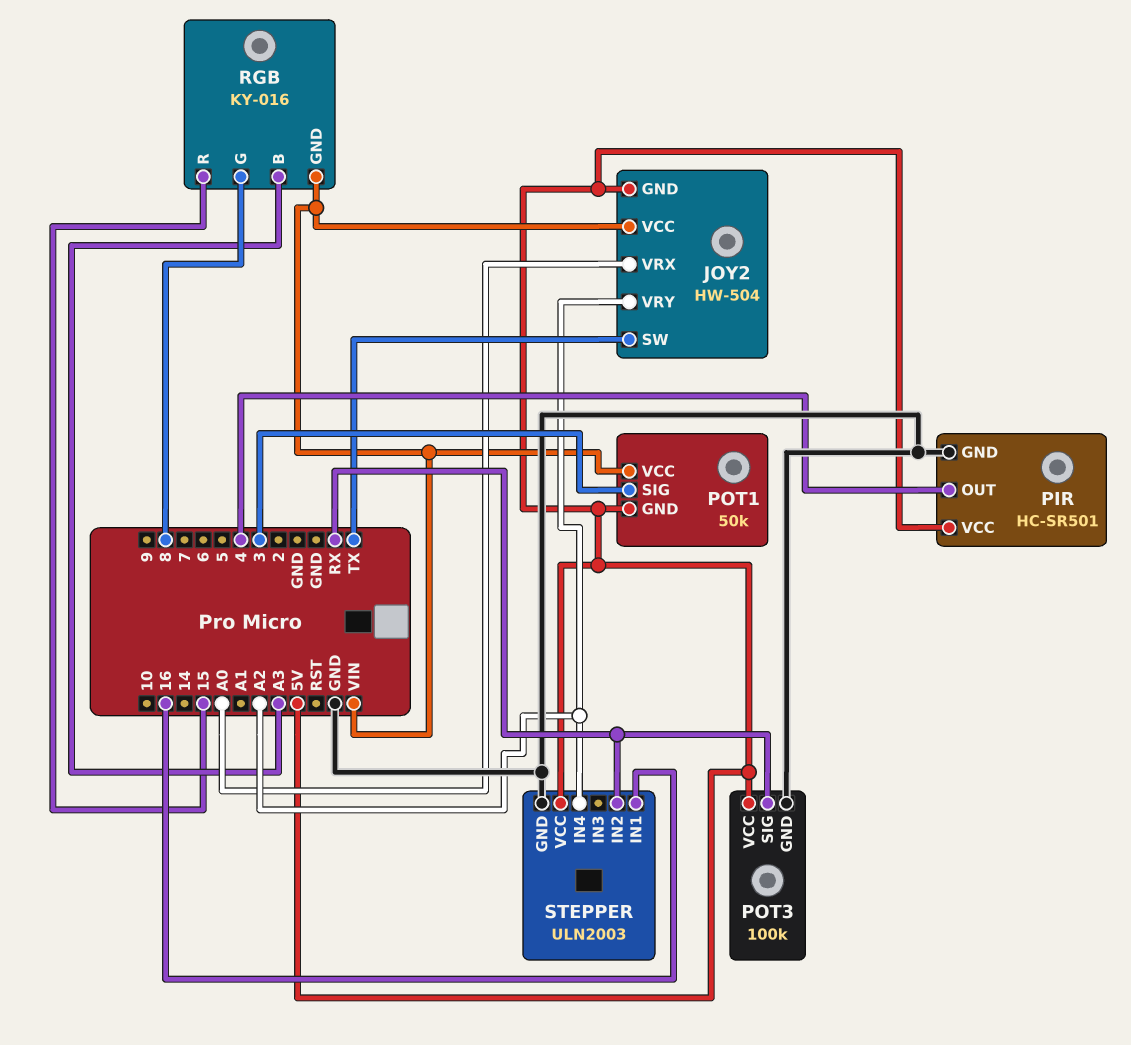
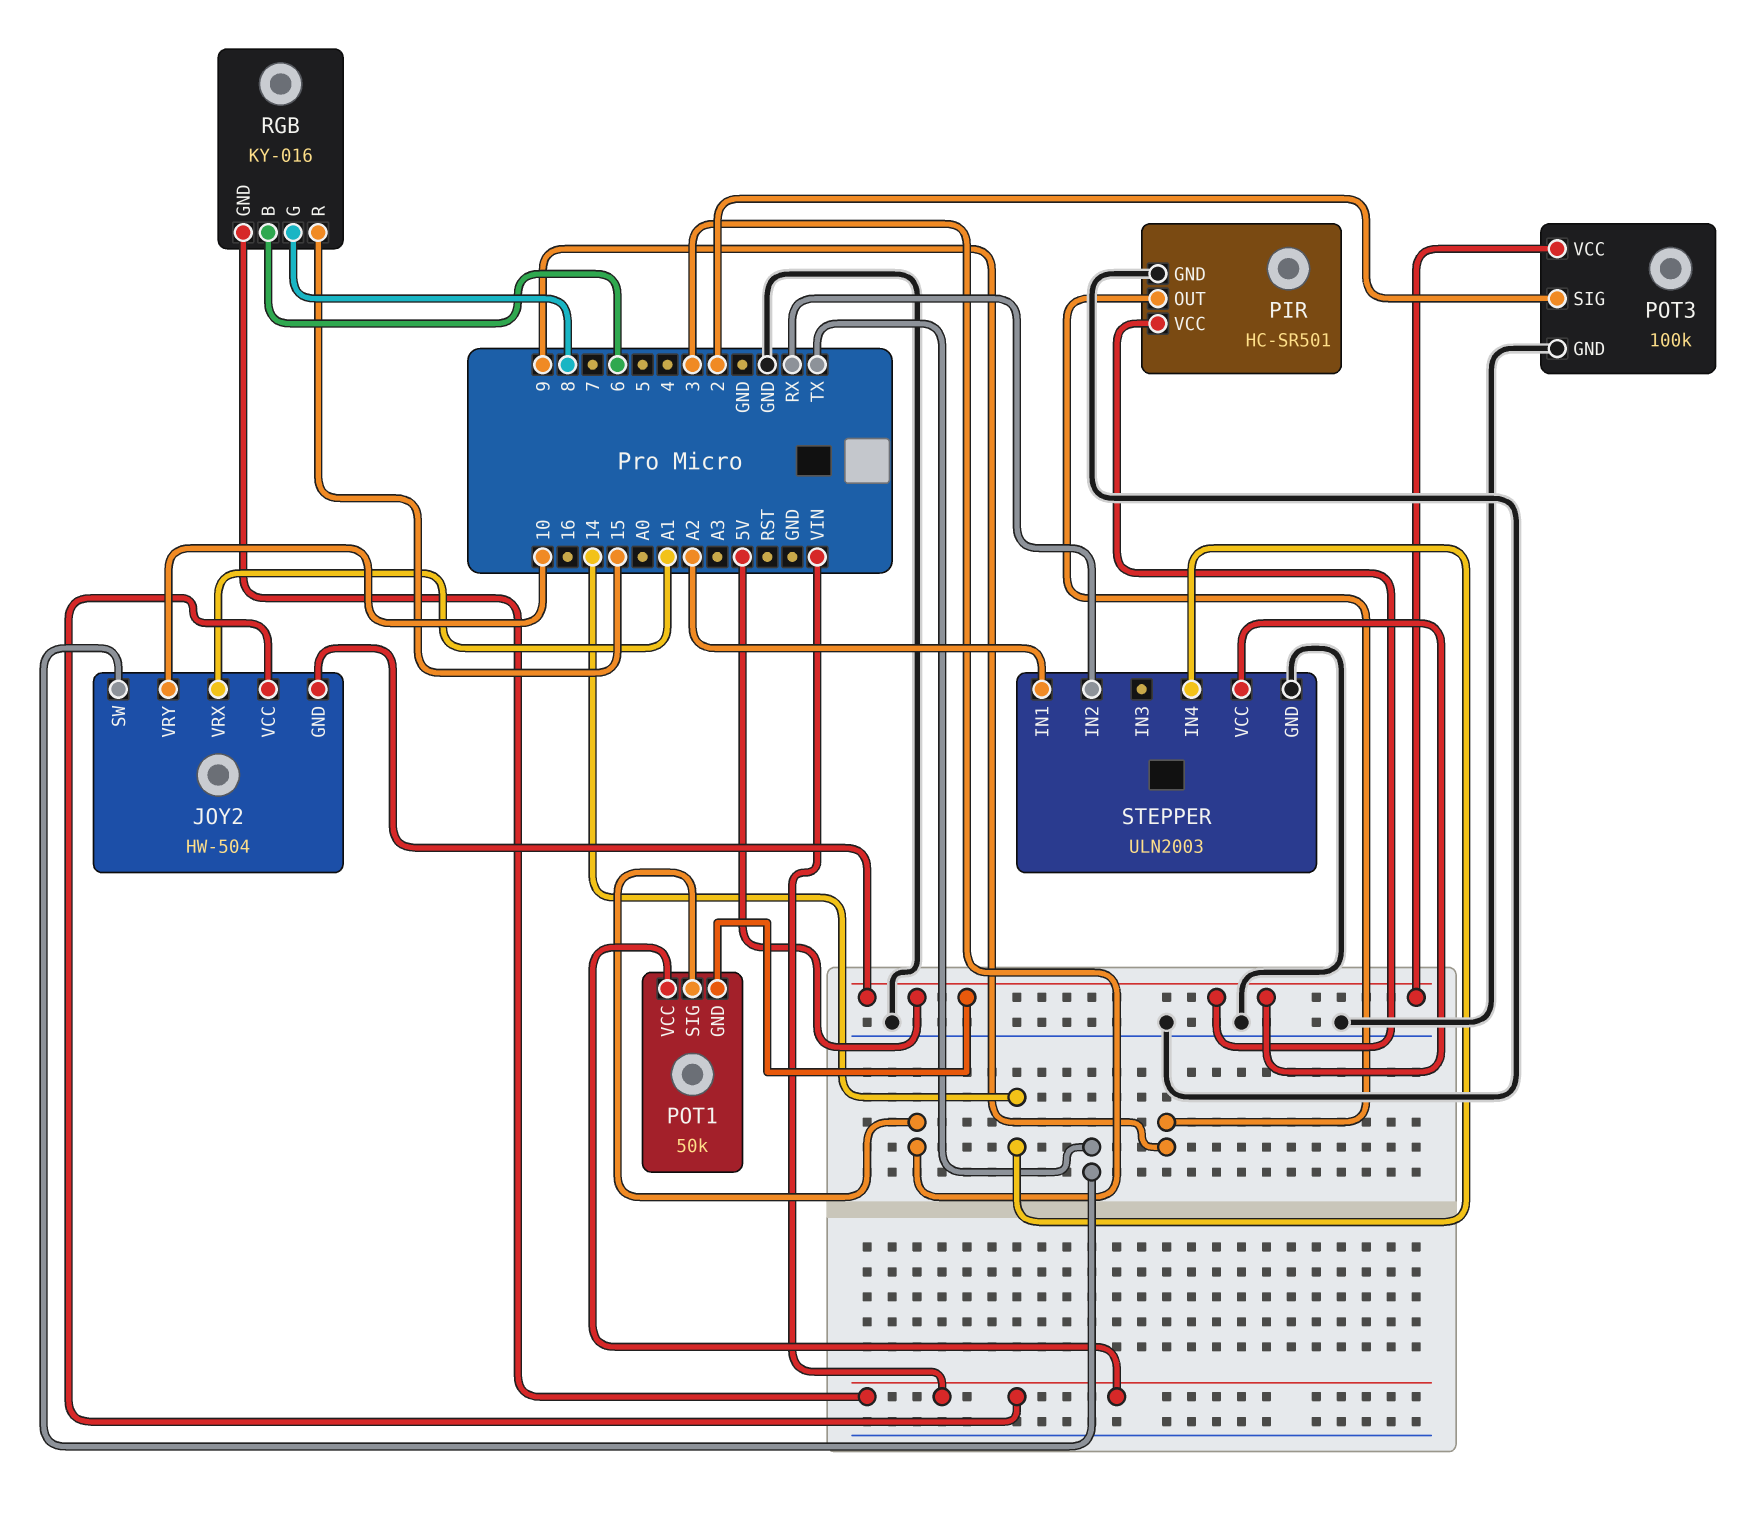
JOY2 pin VRX: A0 -> A1
JOY2 pin VRY: A2 -> 10
PIR pin OUT: 4 -> 9
POT3 pin SIG: RX -> 2
RGB pin B: A3 -> 6
STEPPER pin IN1: 16 -> A2
STEPPER pin IN4: A2 -> 14

